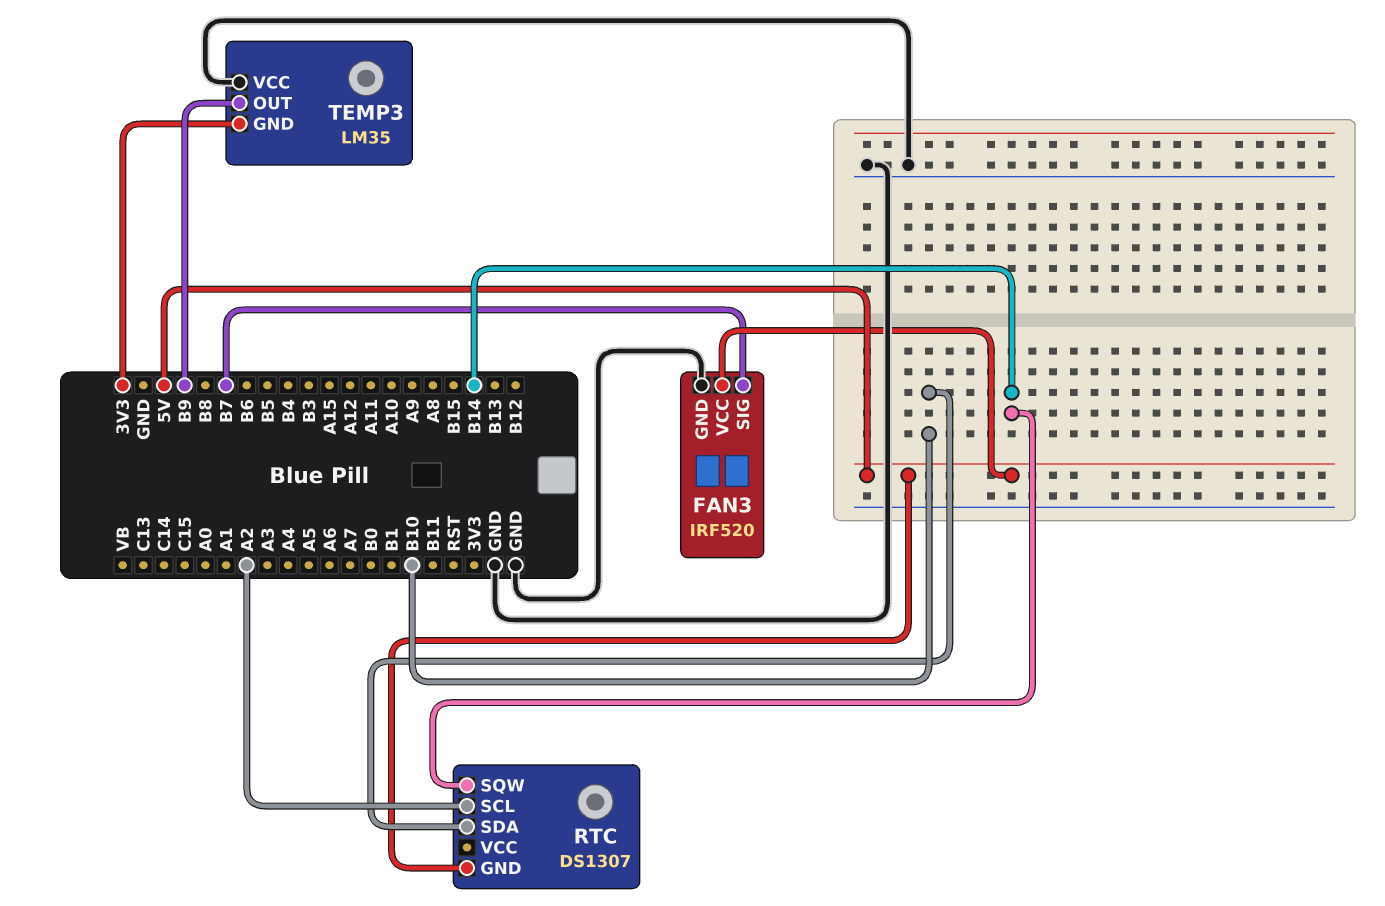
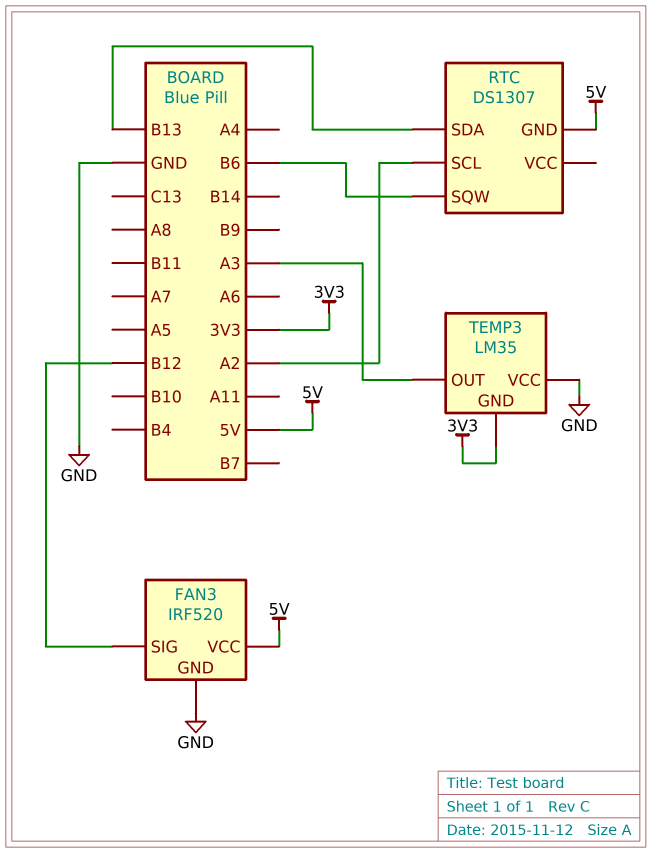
FAN3 pin SIG: B7 -> B12
RTC pin SDA: B10 -> B13
RTC pin SQW: B14 -> B6
TEMP3 pin OUT: B9 -> A3

